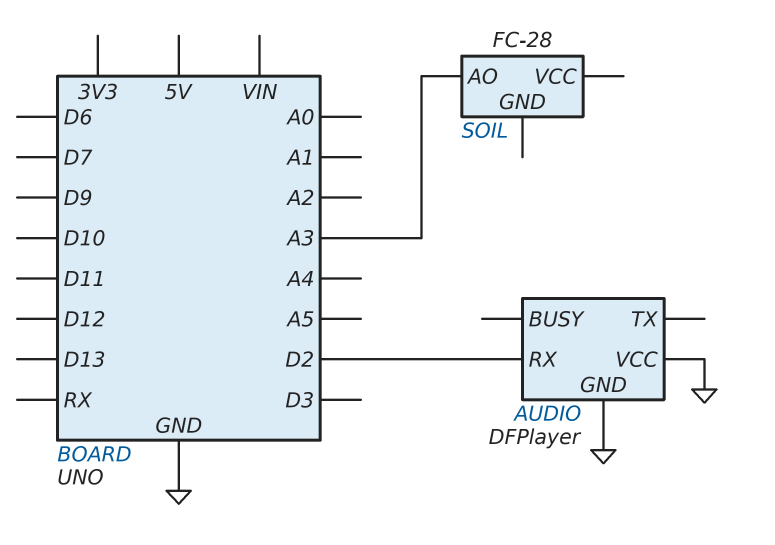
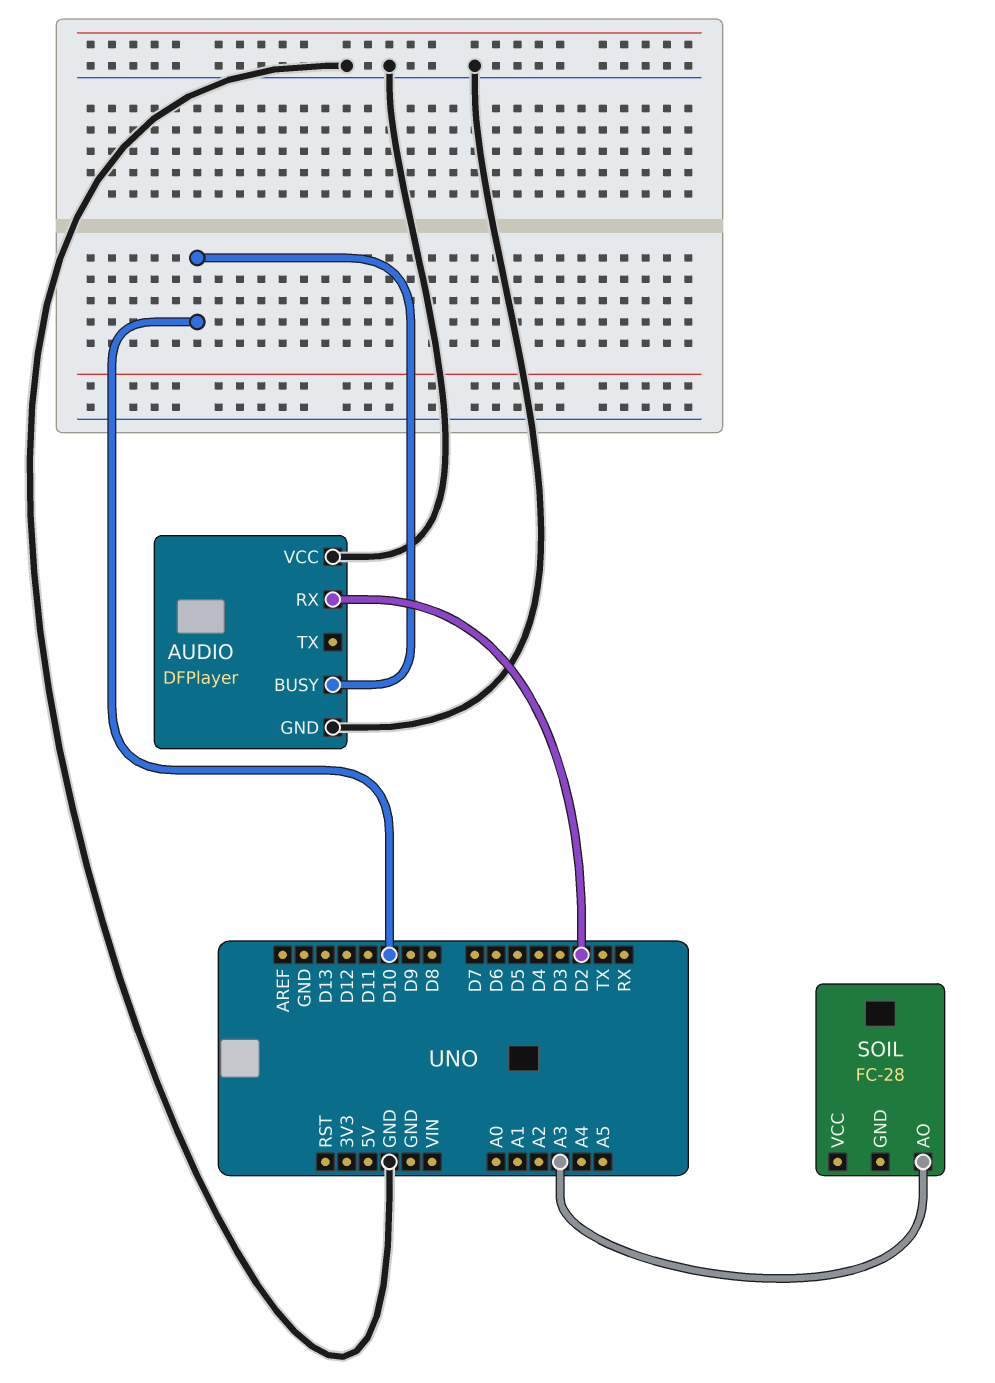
AUDIO pin BUSY: none -> D10

